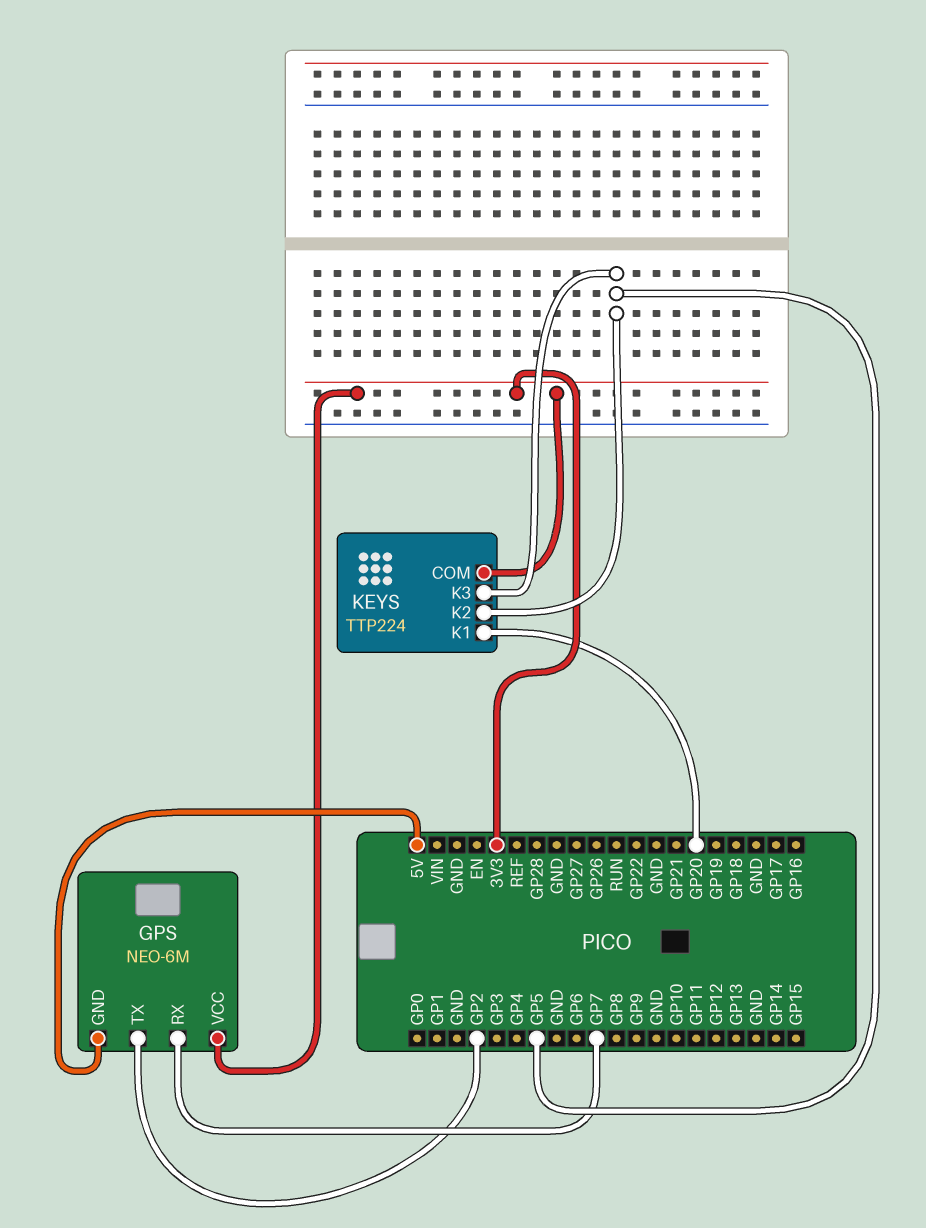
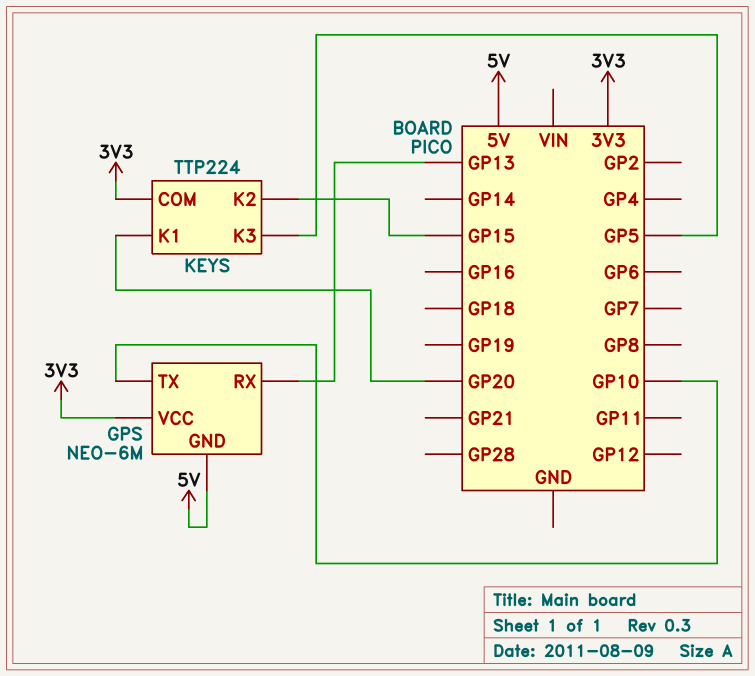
GPS pin RX: GP7 -> GP13
GPS pin TX: GP2 -> GP10
KEYS pin K2: GP5 -> GP15

